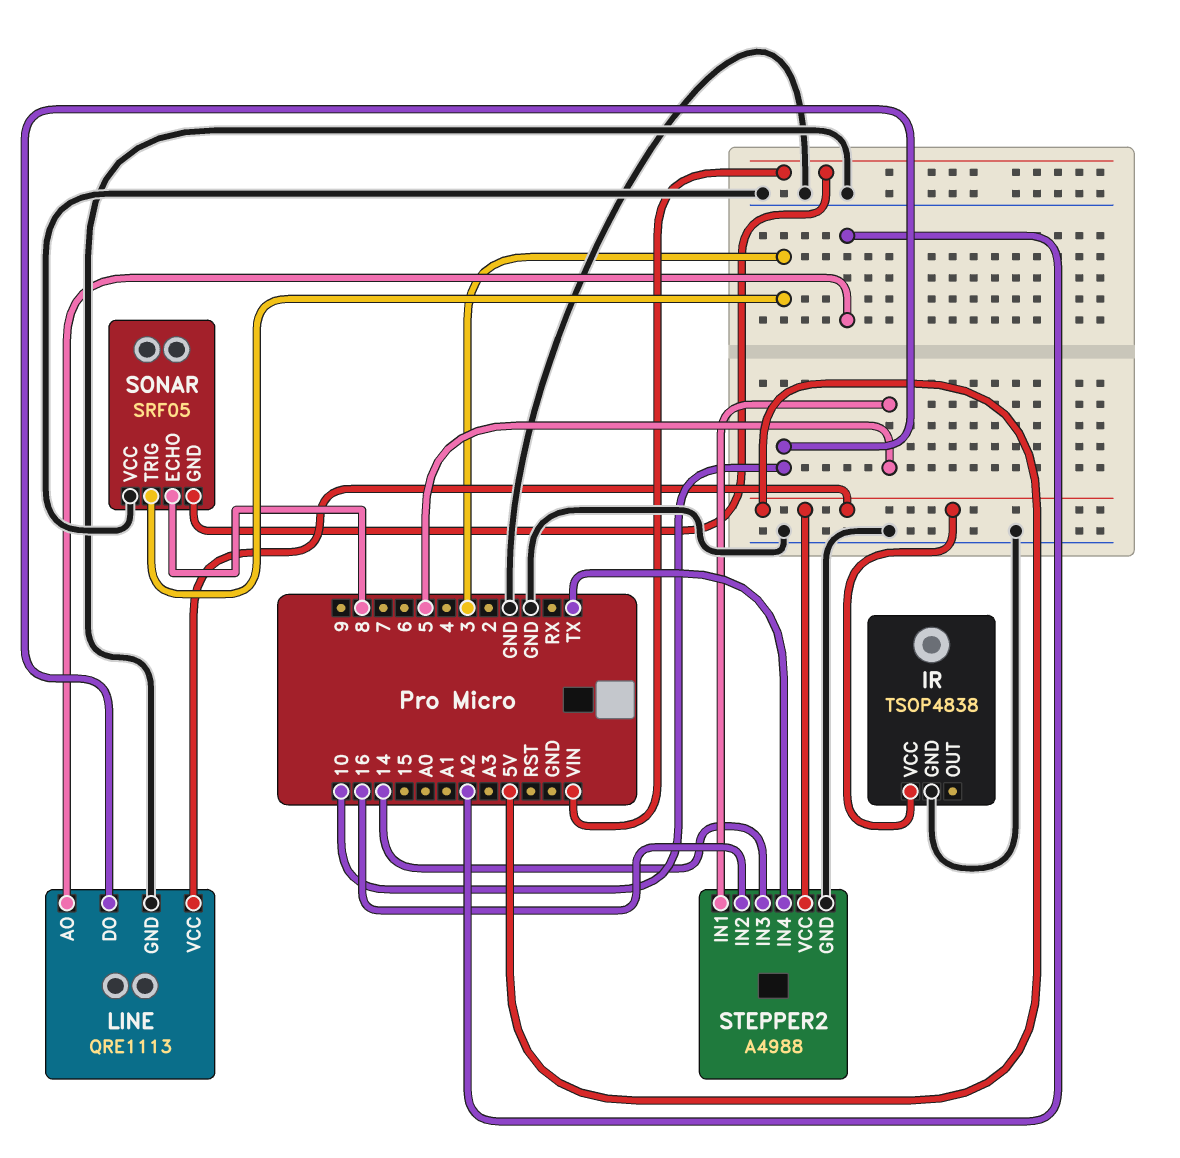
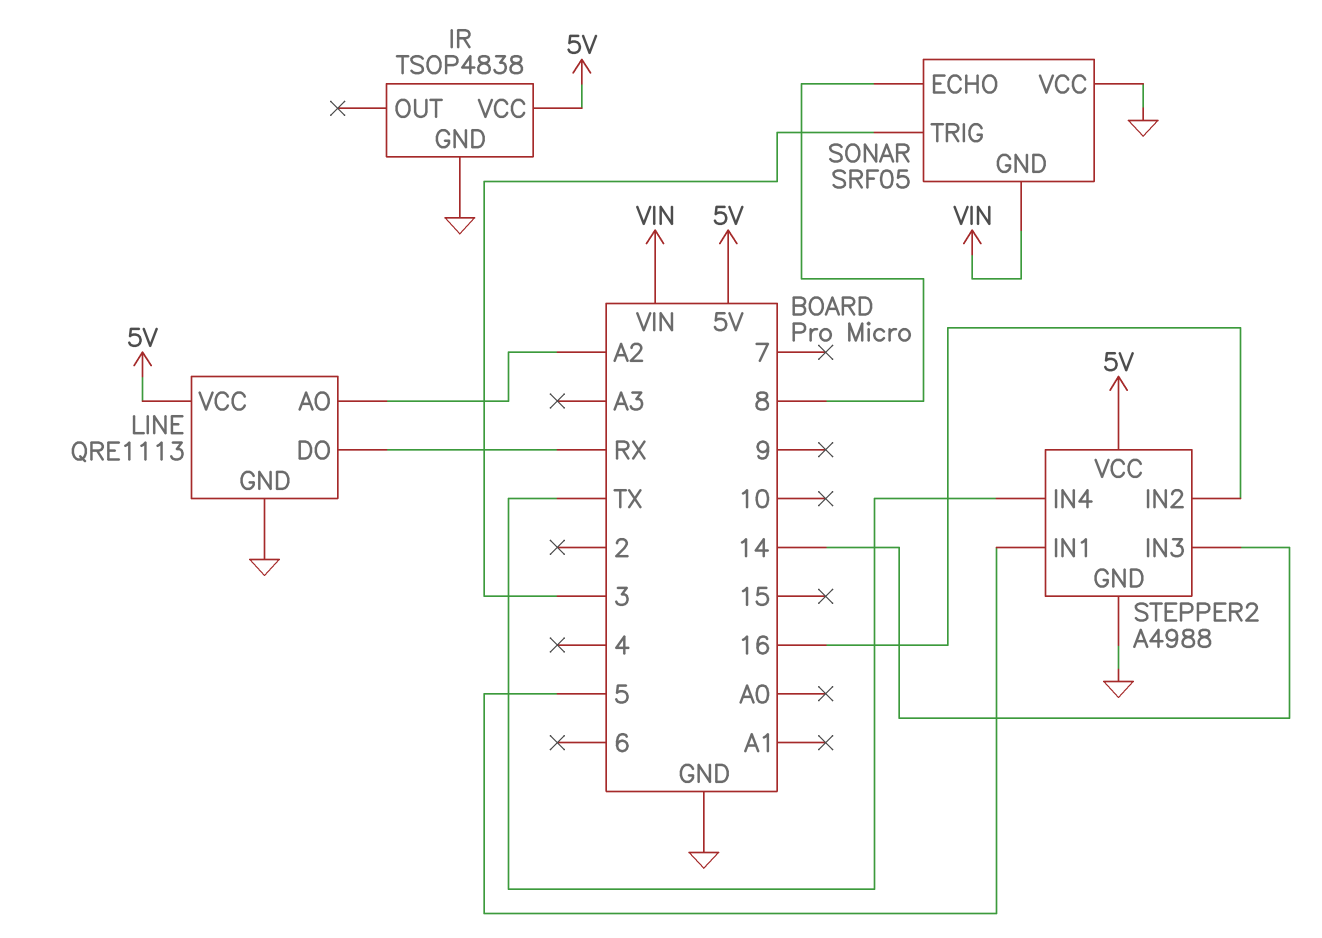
LINE pin DO: 10 -> RX

